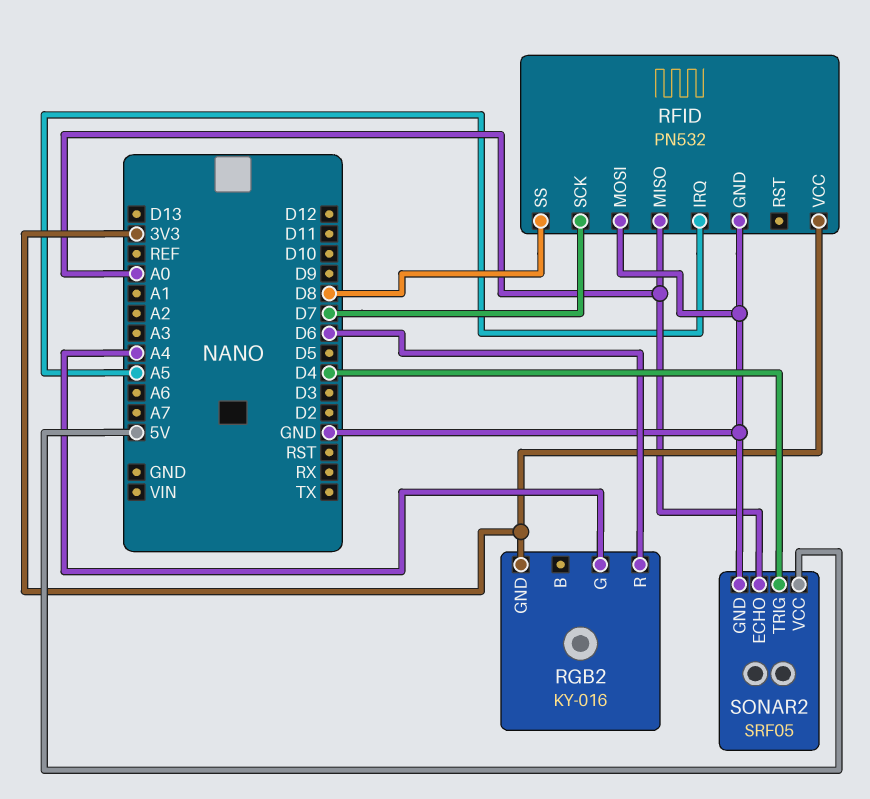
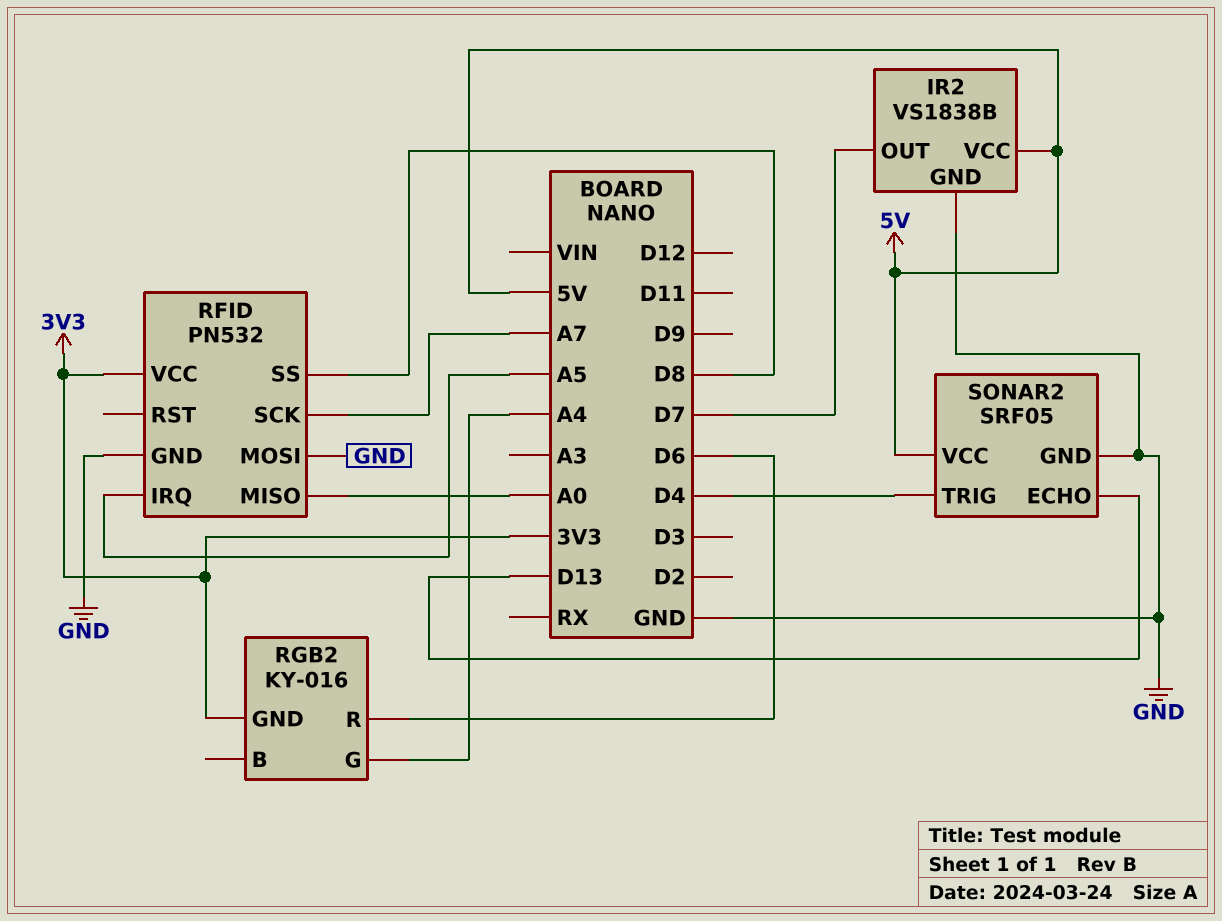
IR2: none -> VS1838B
IR2 pin GND: none -> GND
IR2 pin OUT: none -> D7
IR2 pin VCC: none -> 5V
RFID pin SCK: D7 -> A7
SONAR2 pin ECHO: A0 -> D13

